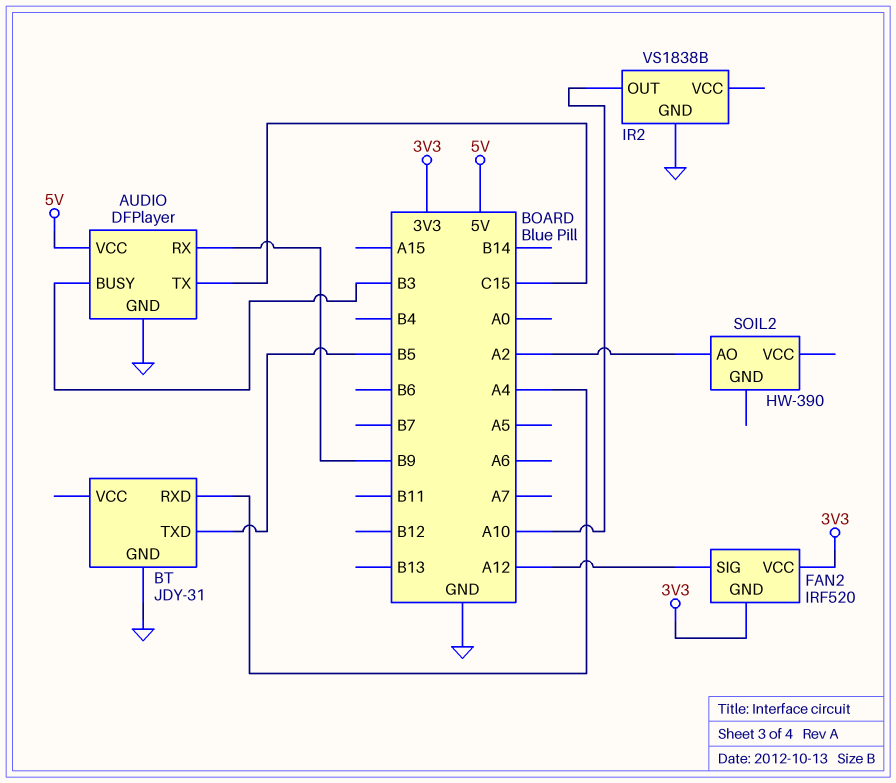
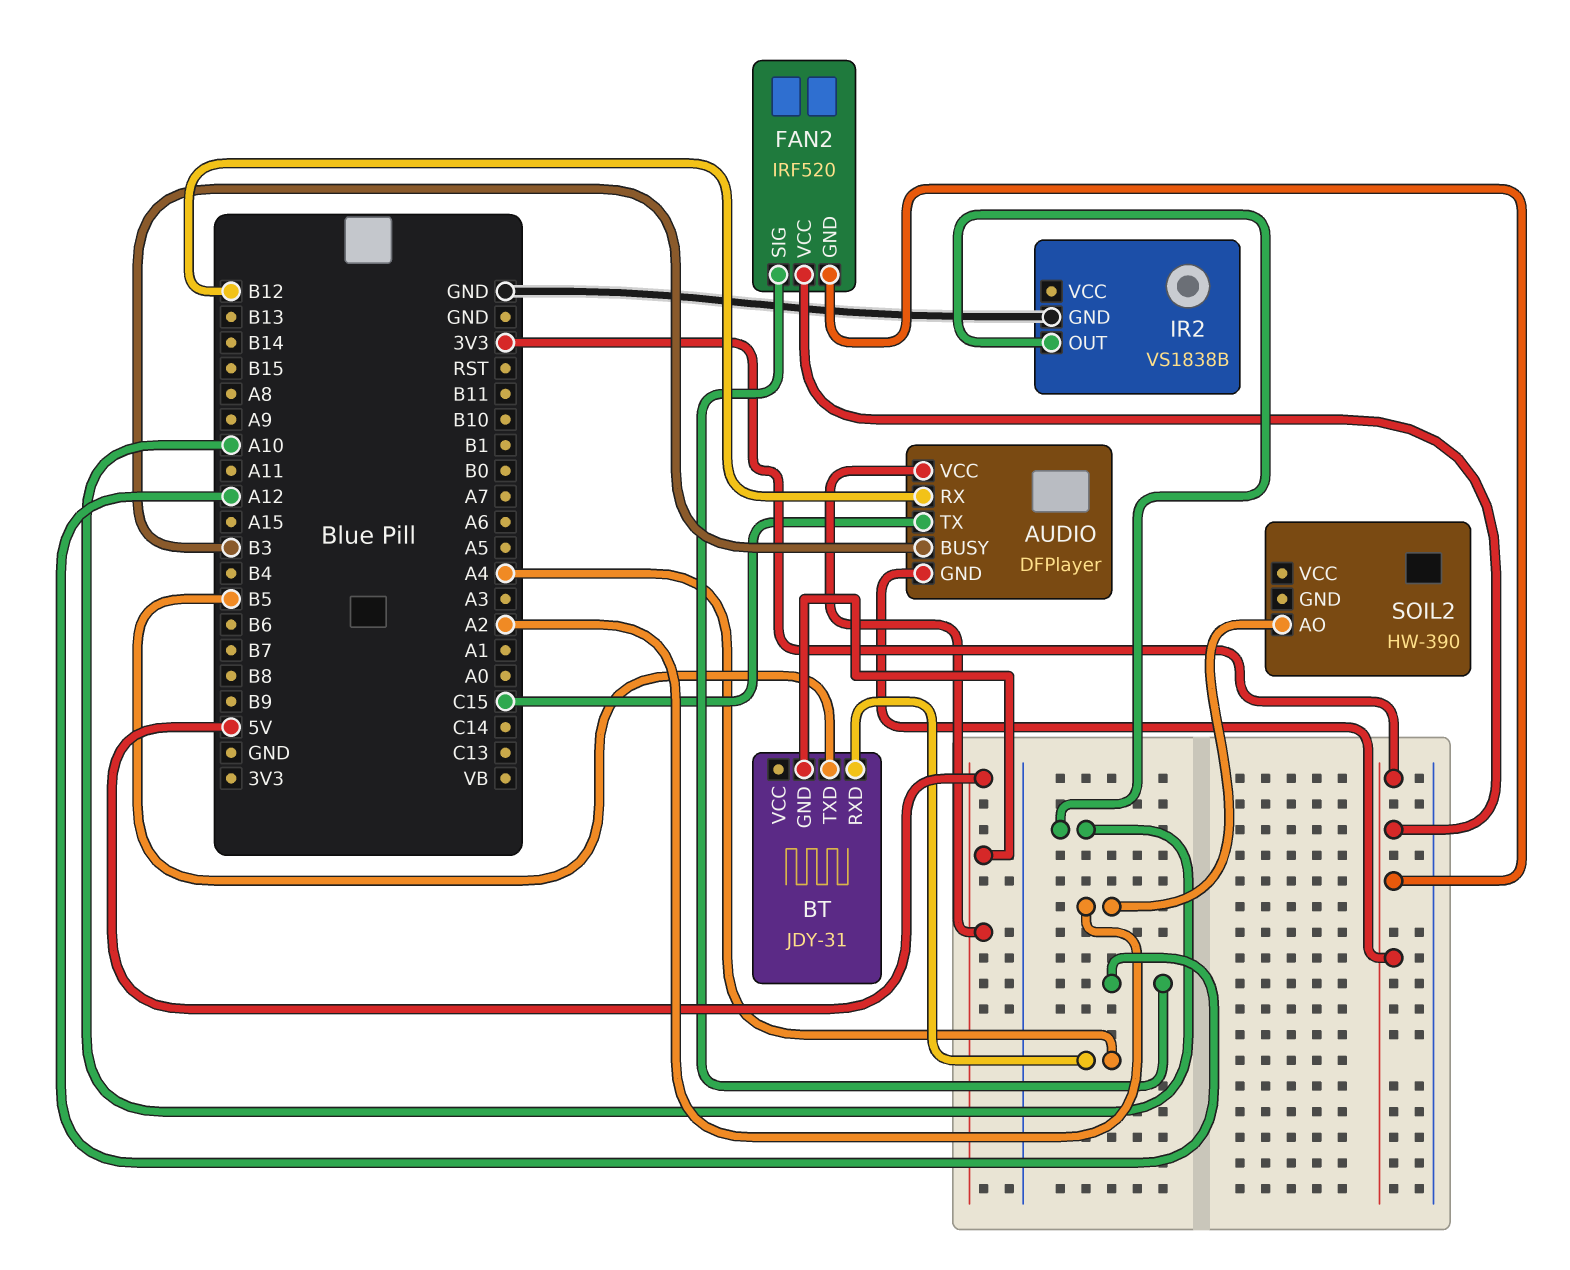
AUDIO pin GND: GND -> 3V3
AUDIO pin RX: B9 -> B12
BT pin GND: GND -> 5V

